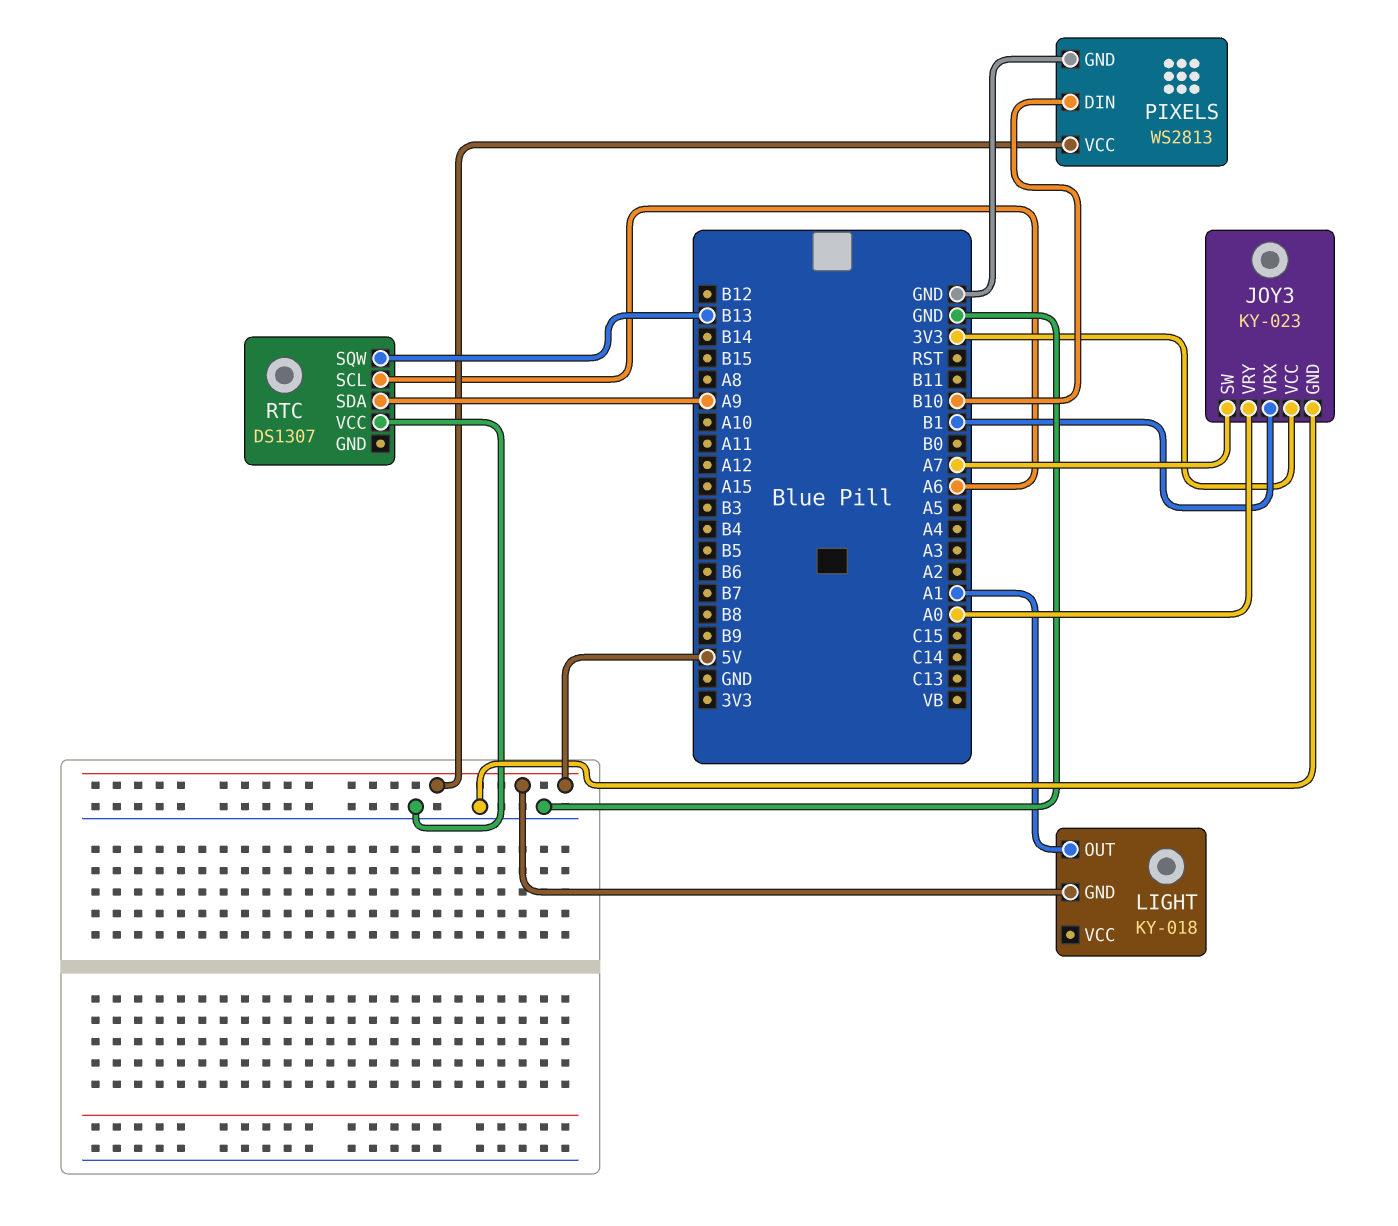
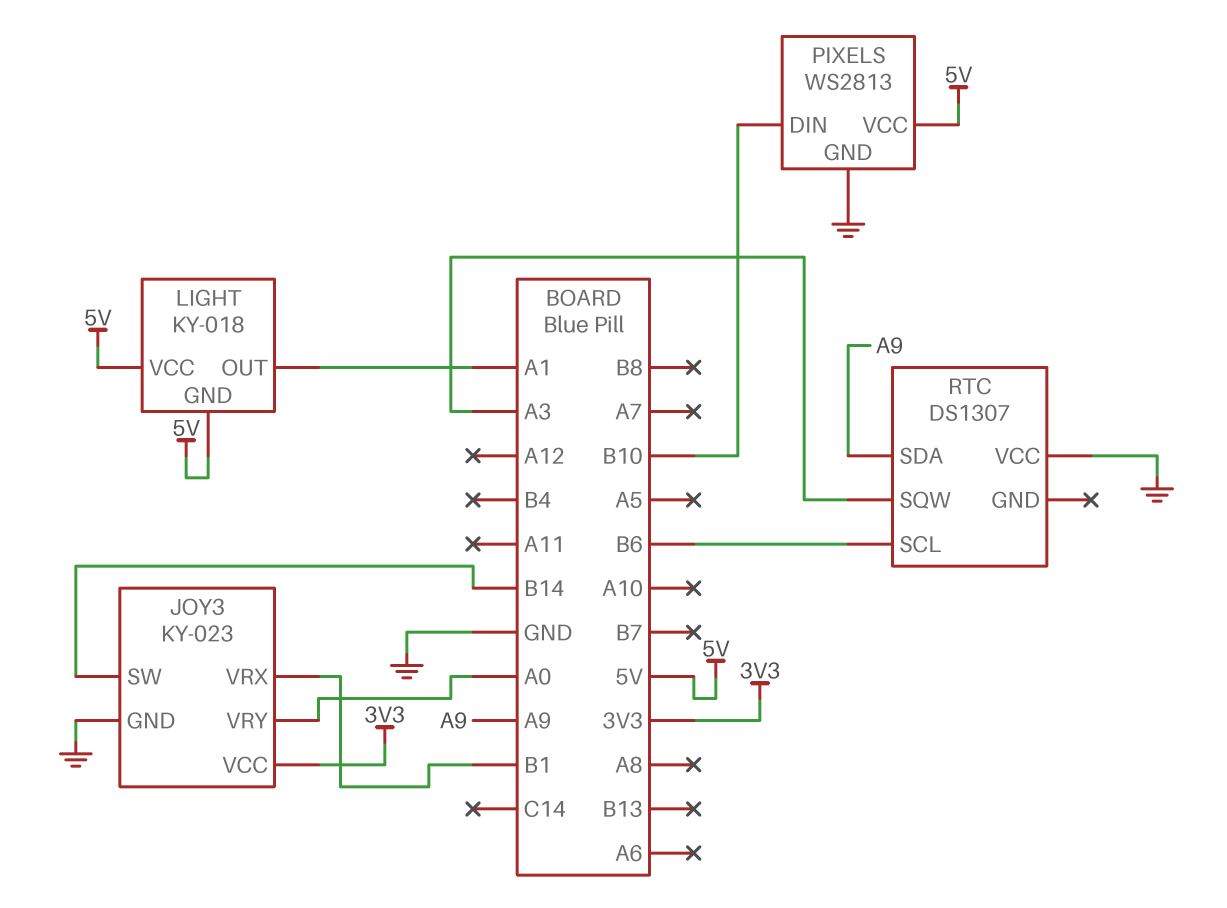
JOY3 pin SW: A7 -> B14
LIGHT pin VCC: none -> 5V
RTC pin SCL: A6 -> B6
RTC pin SQW: B13 -> A3

